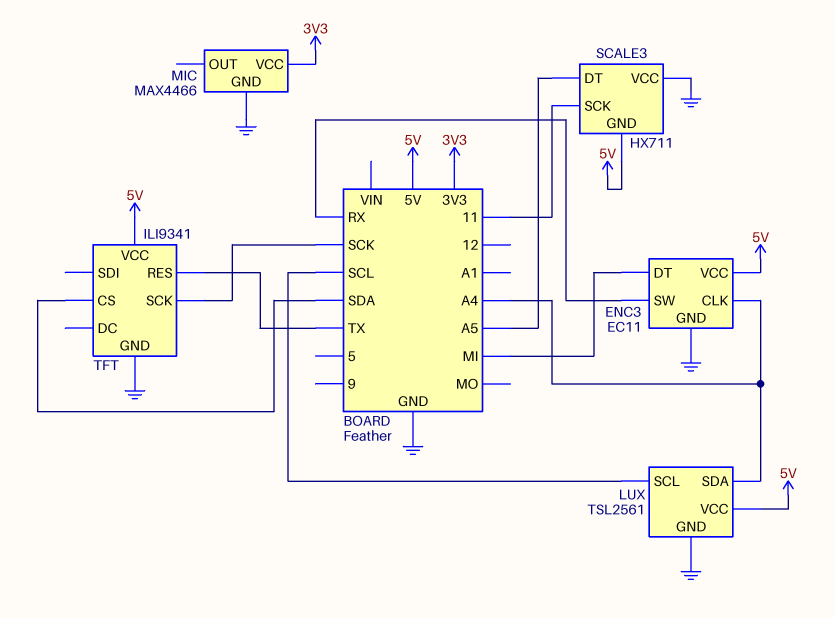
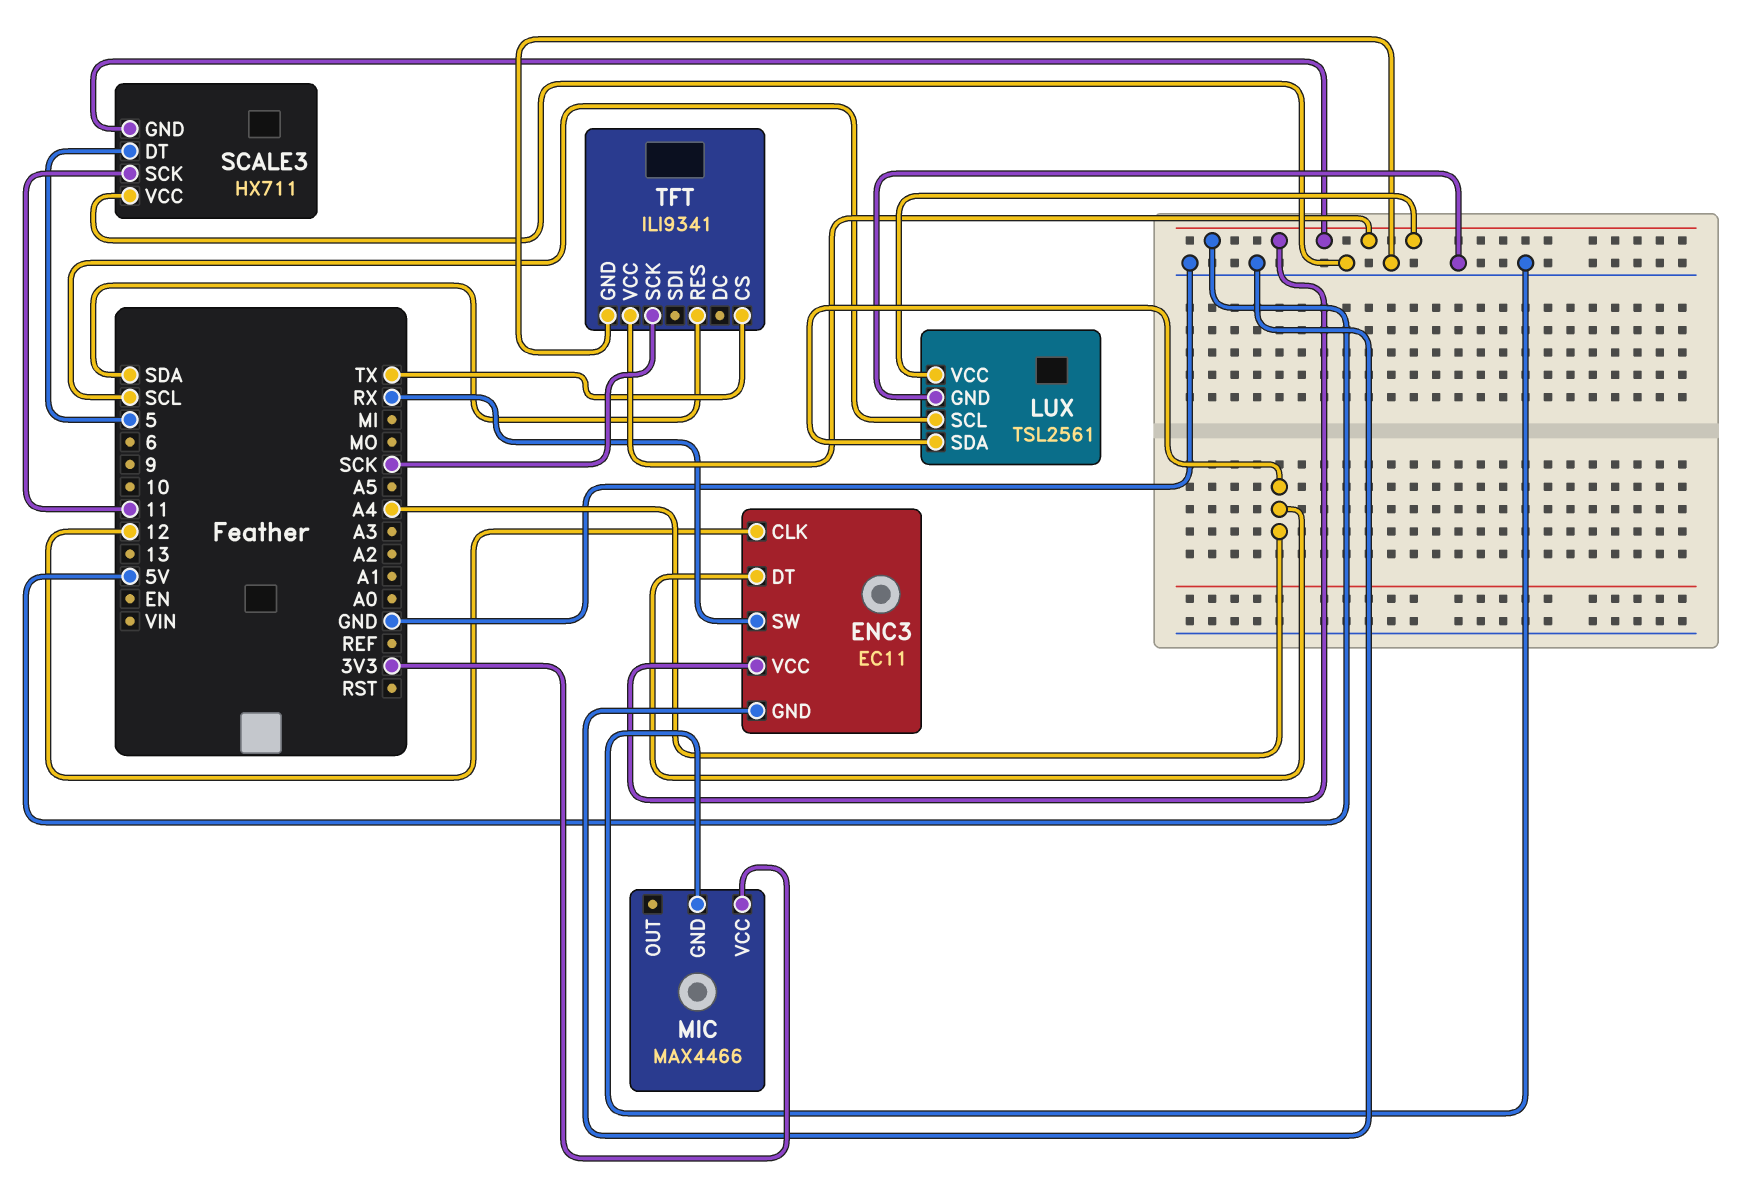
ENC3 pin CLK: A4 -> 12
ENC3 pin DT: MI -> A4
SCALE3 pin DT: A5 -> 5
TFT pin CS: SDA -> TX
TFT pin RES: TX -> SDA

